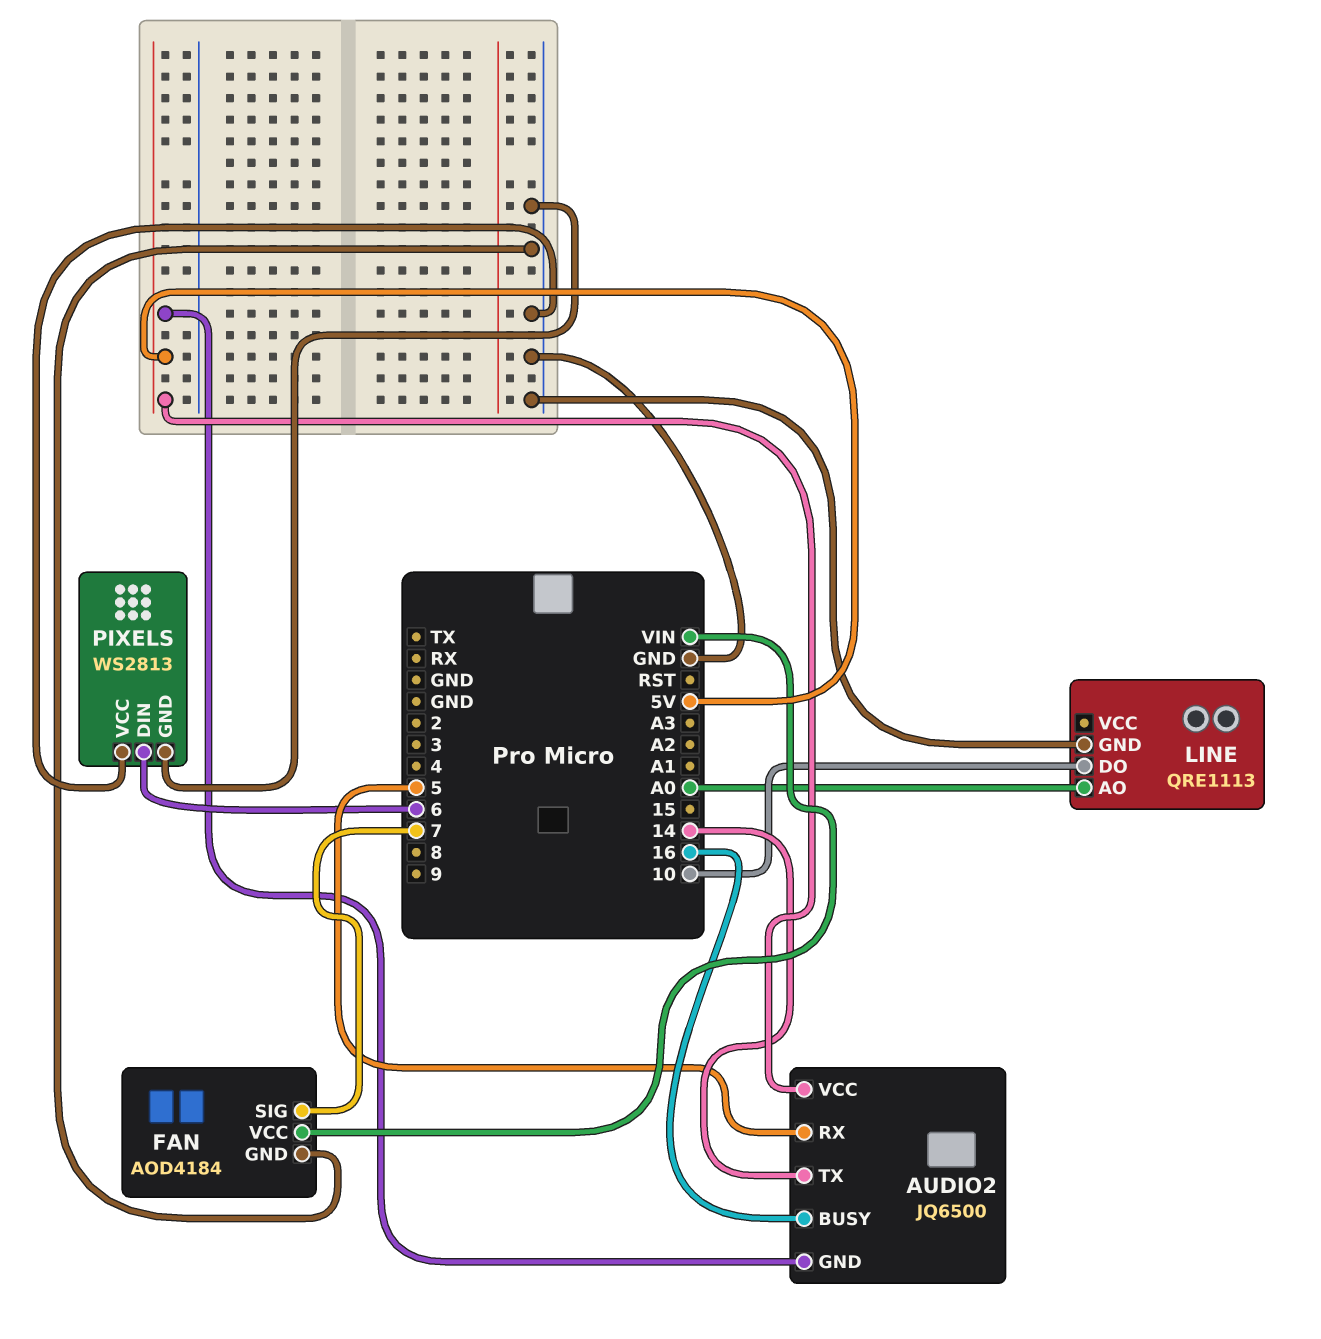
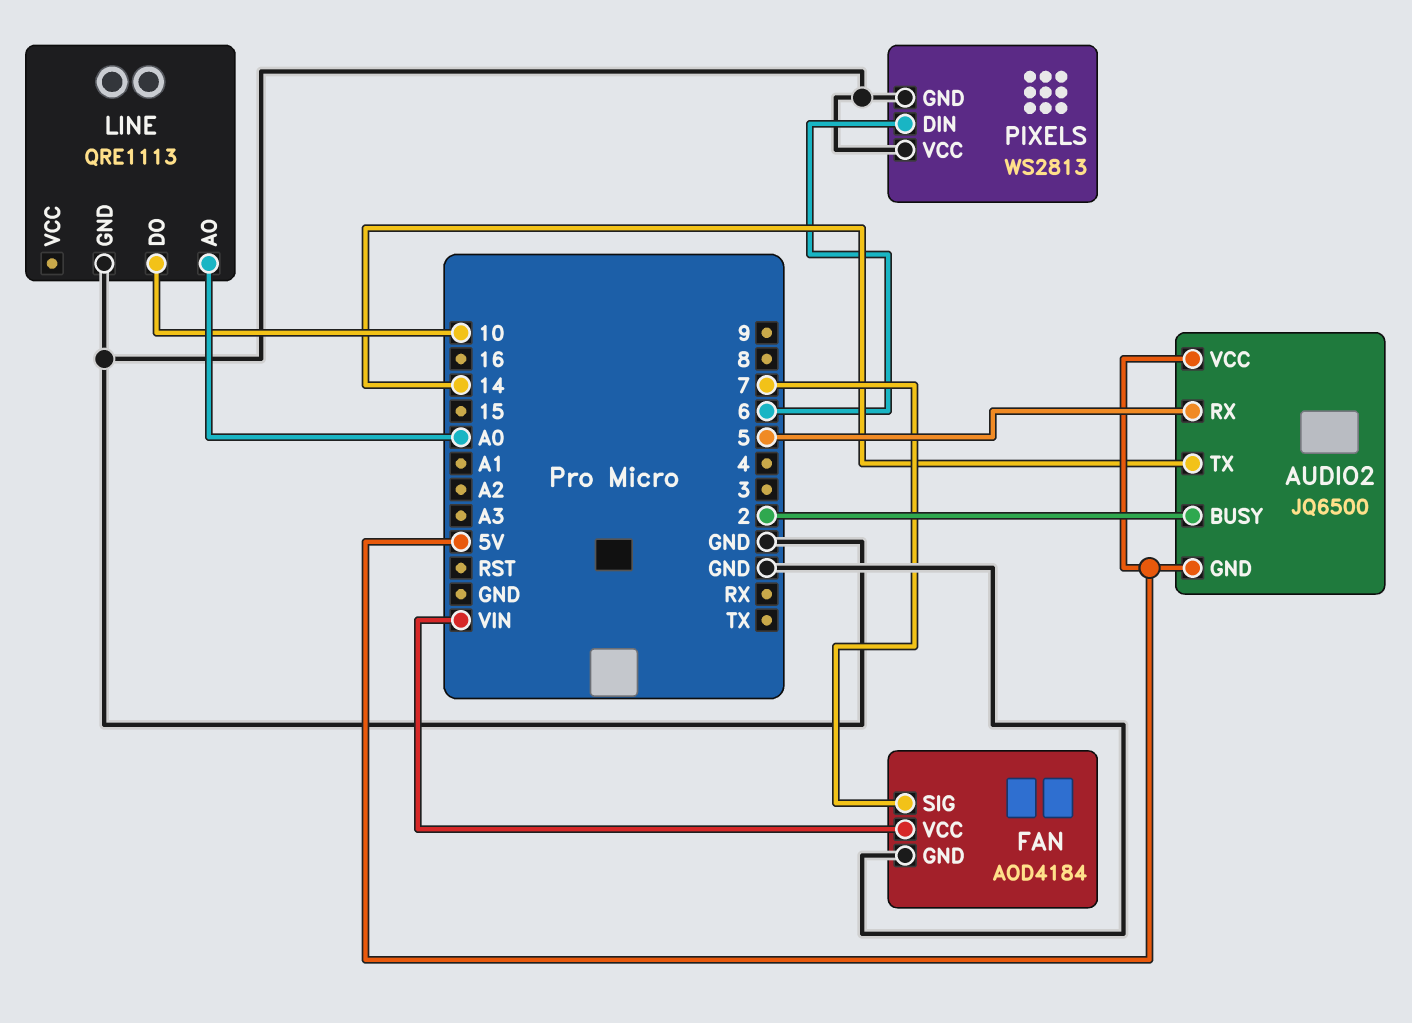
AUDIO2 pin BUSY: 16 -> 2

